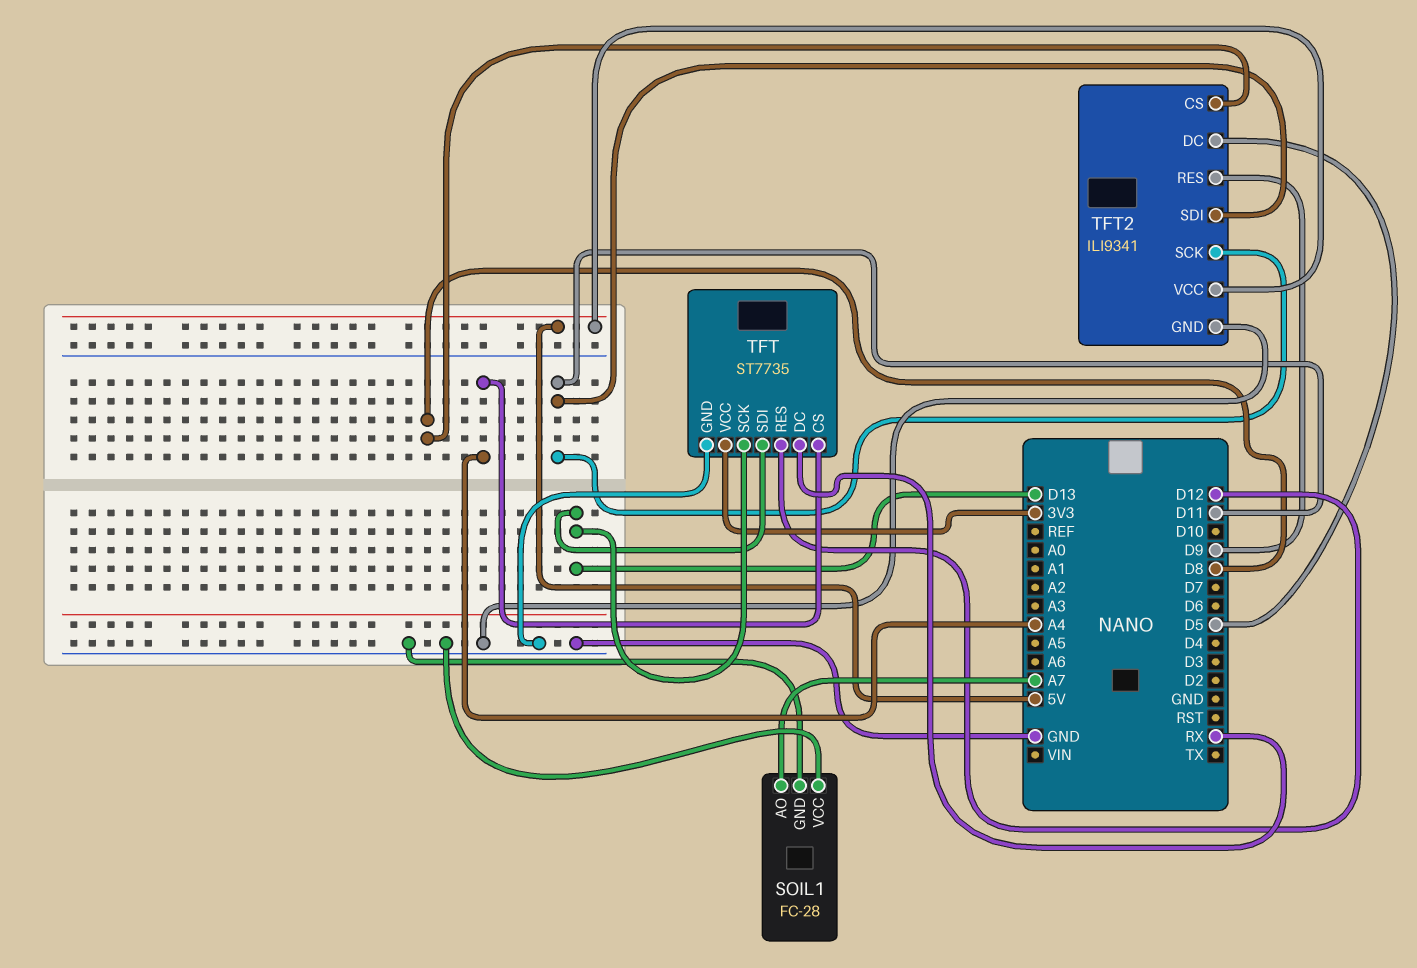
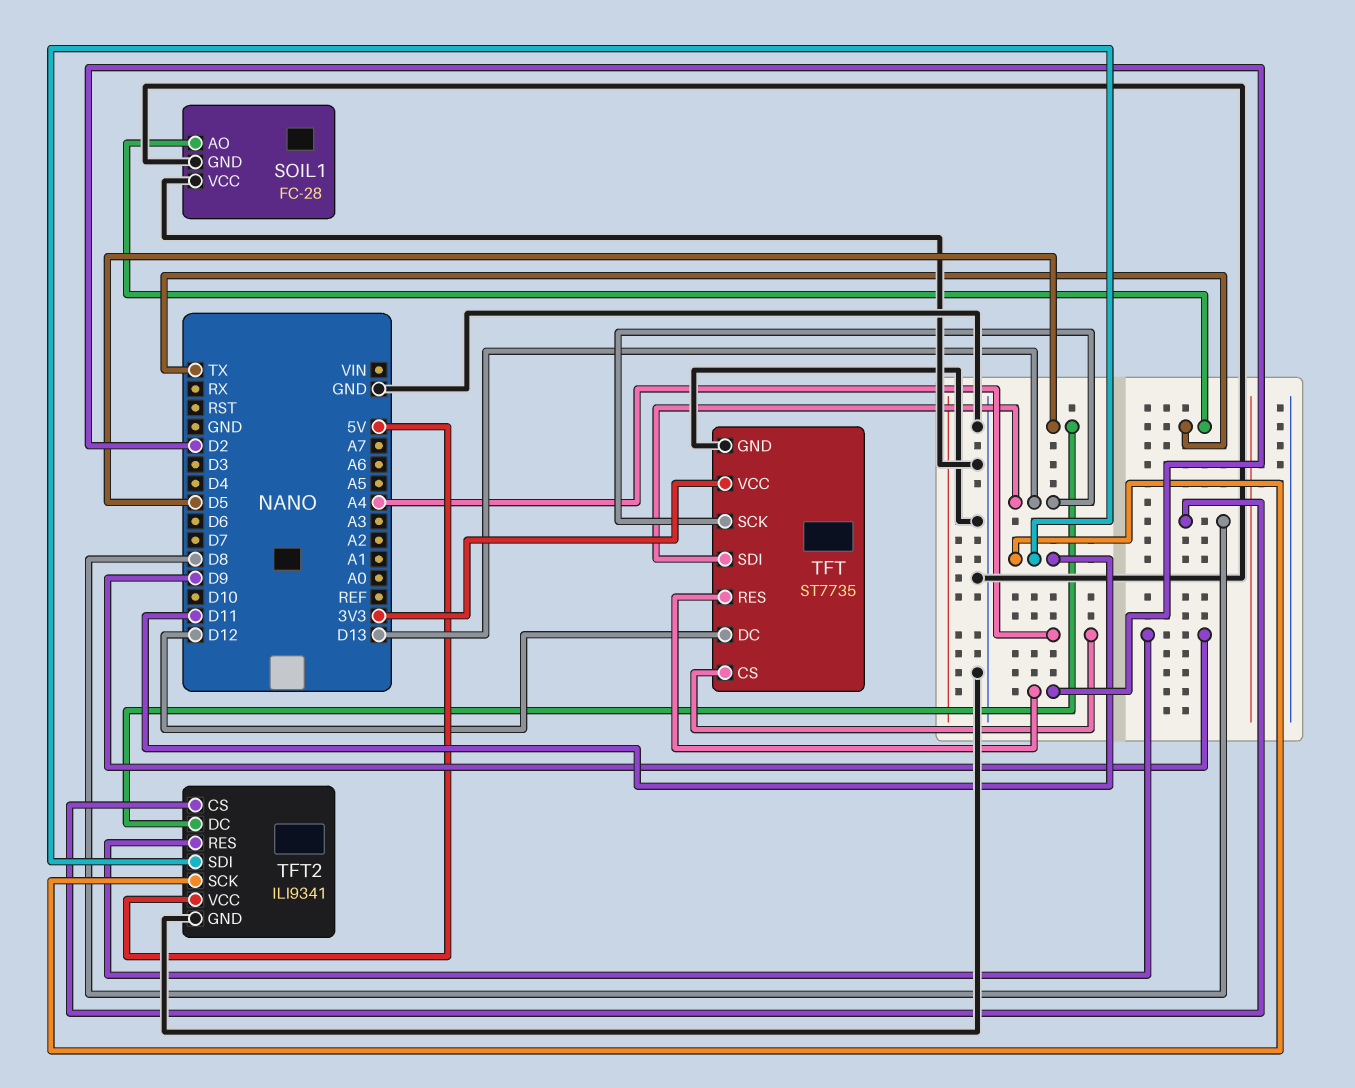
SOIL1 pin AO: A7 -> TX
TFT pin DC: RX -> D12
TFT pin RES: D12 -> D2

